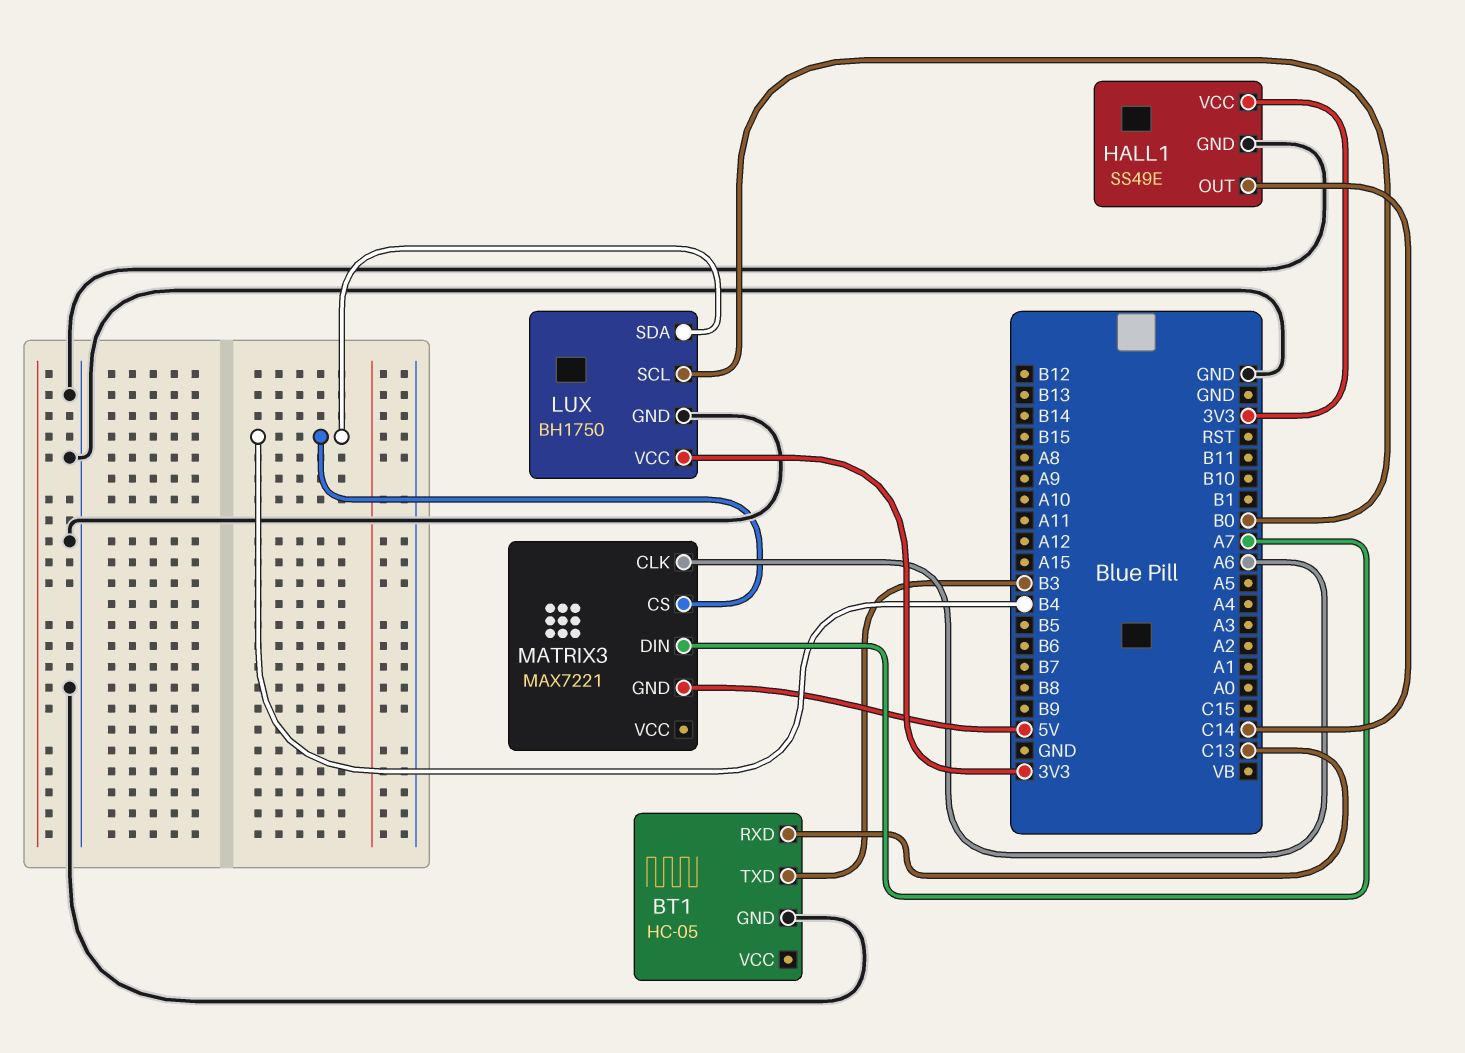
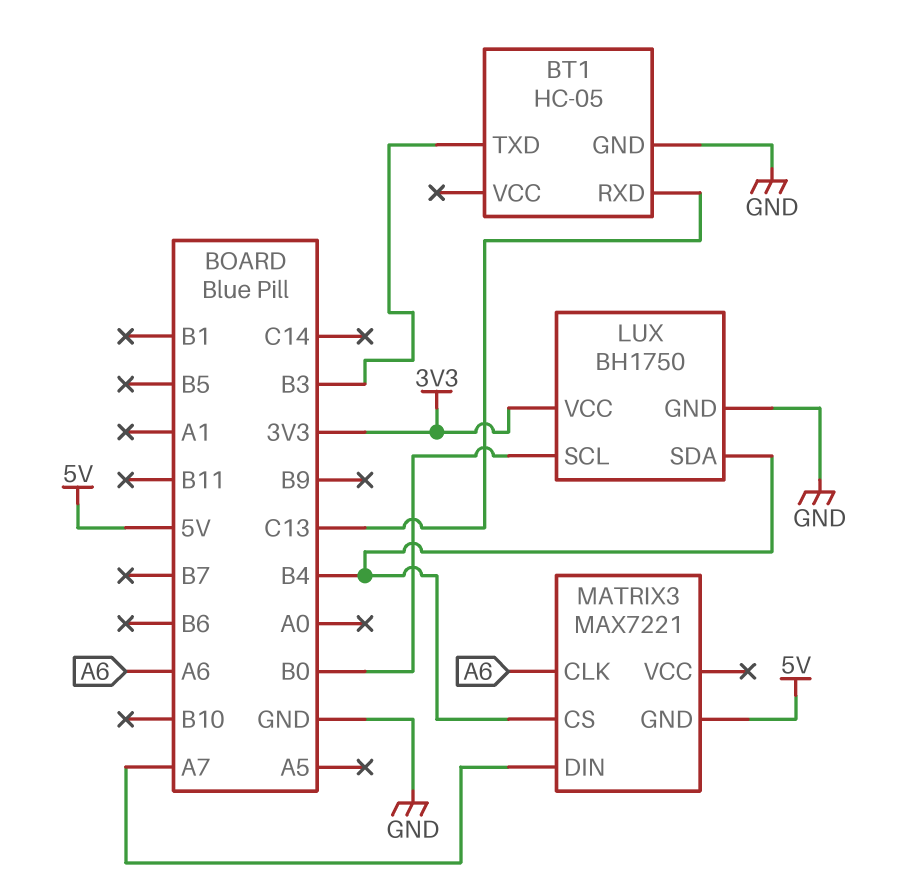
HALL1: SS49E -> none
HALL1 pin GND: GND -> none
HALL1 pin OUT: C14 -> none
HALL1 pin VCC: 3V3 -> none

